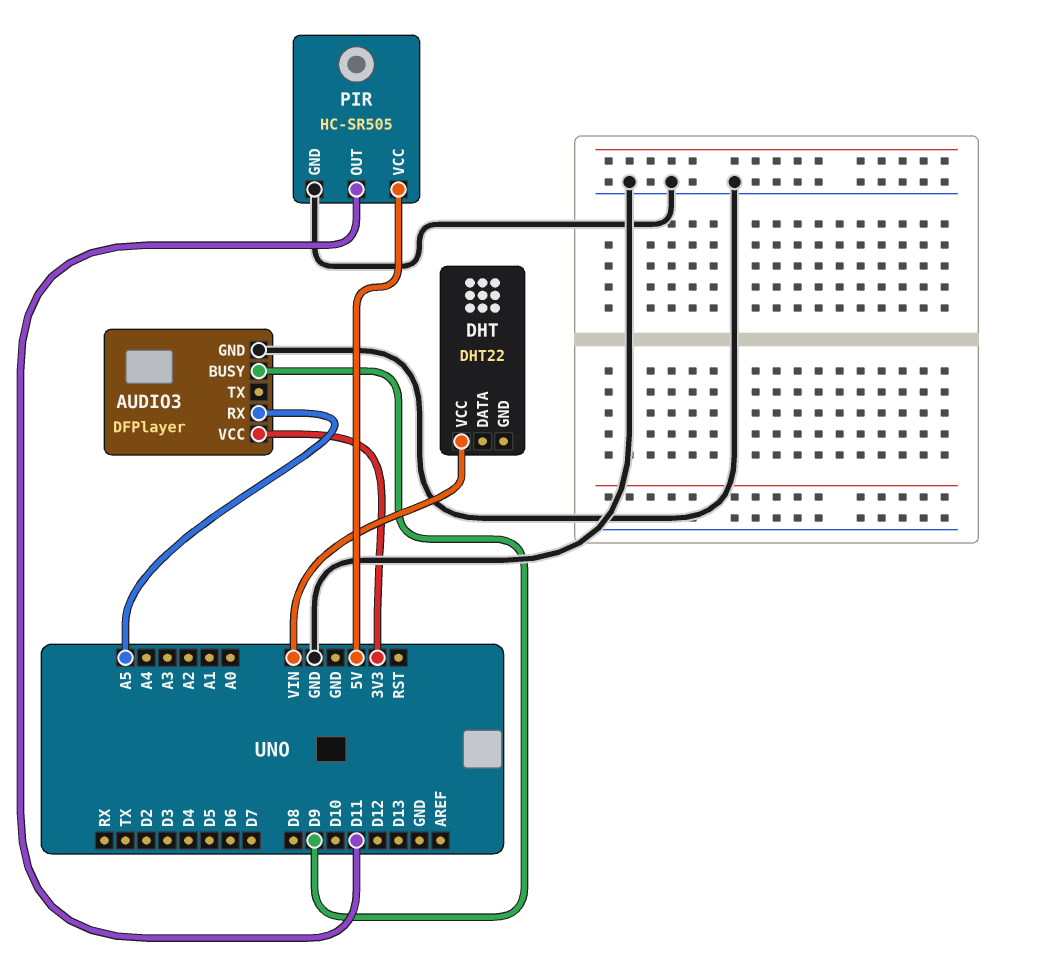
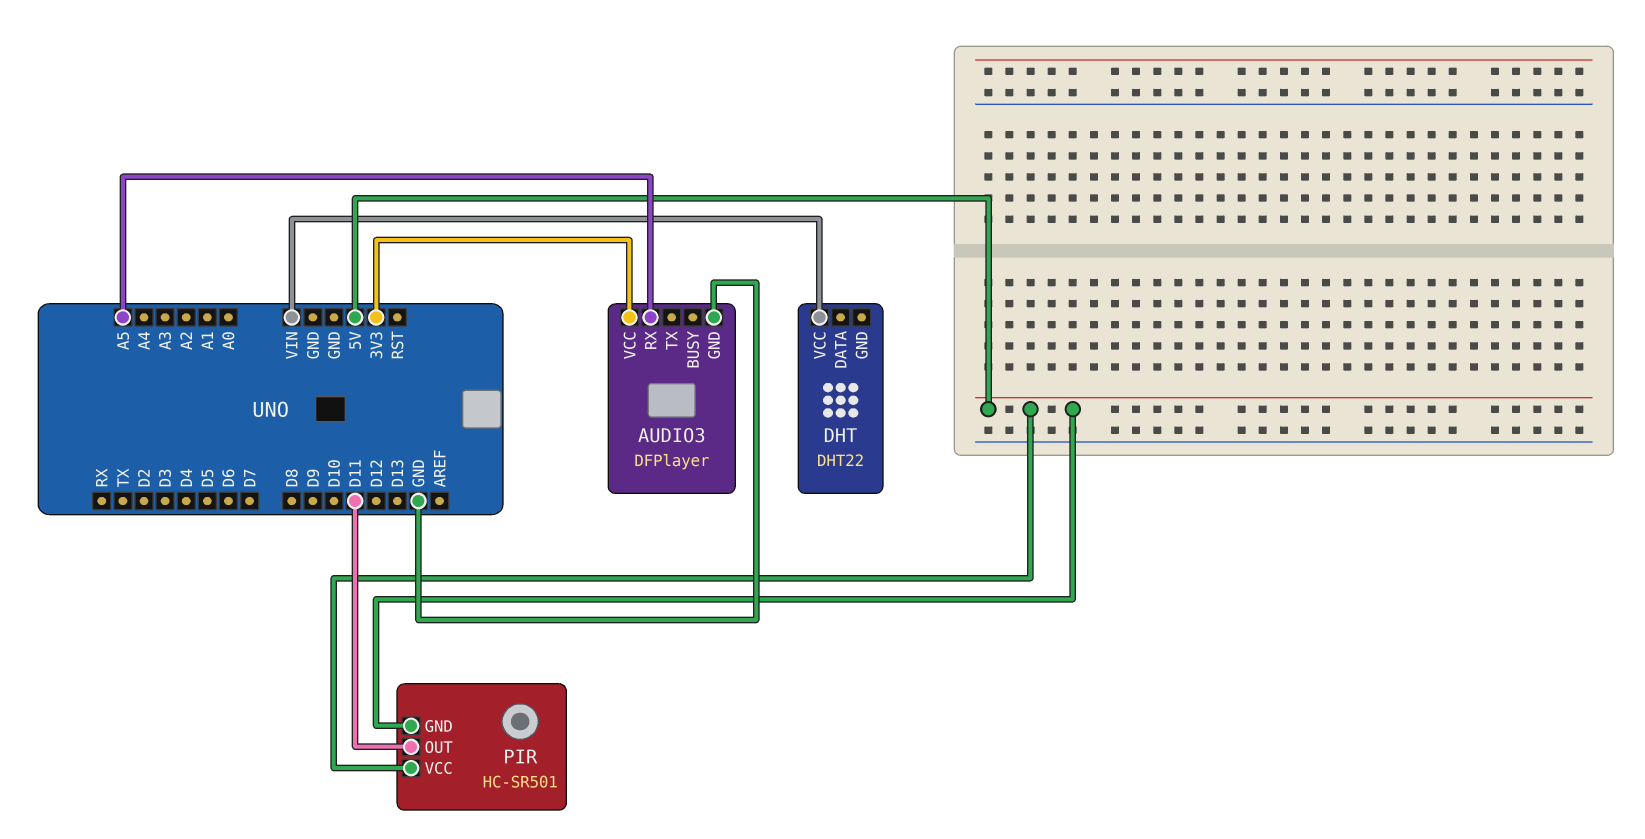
AUDIO3 pin BUSY: D9 -> none
PIR: HC-SR505 -> HC-SR501
PIR pin GND: GND -> 5V

